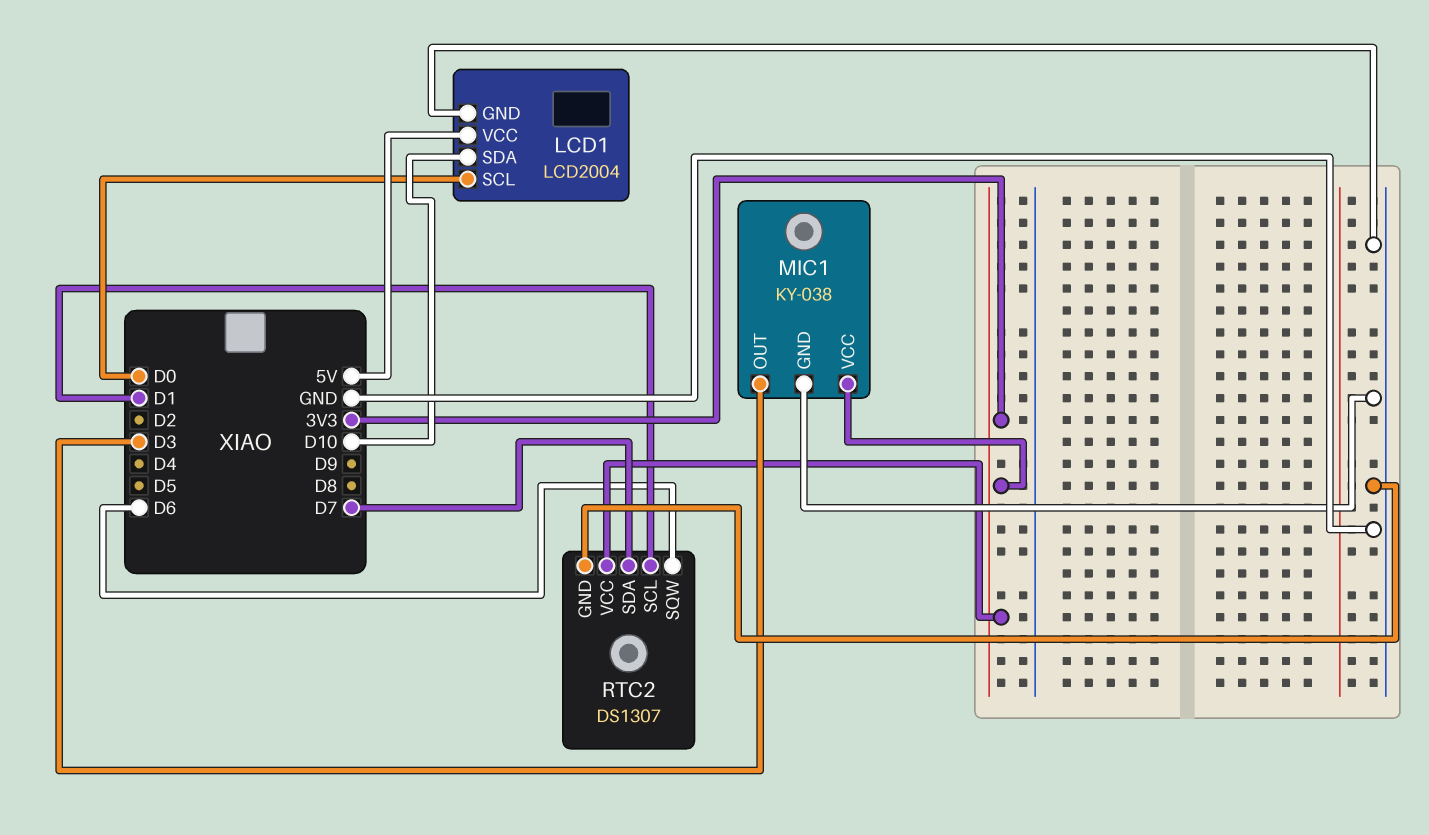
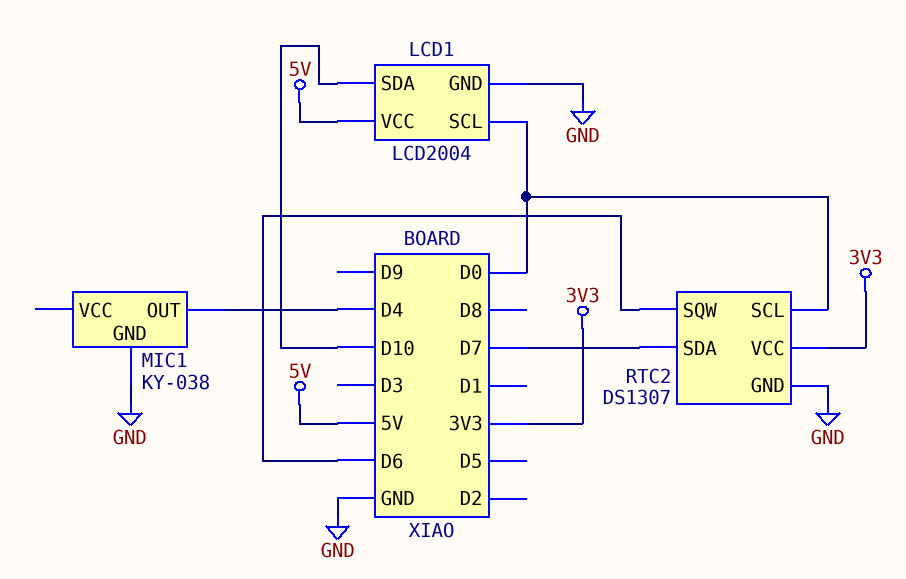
MIC1 pin OUT: D3 -> D4
MIC1 pin VCC: 3V3 -> none
RTC2 pin SCL: D1 -> D0

